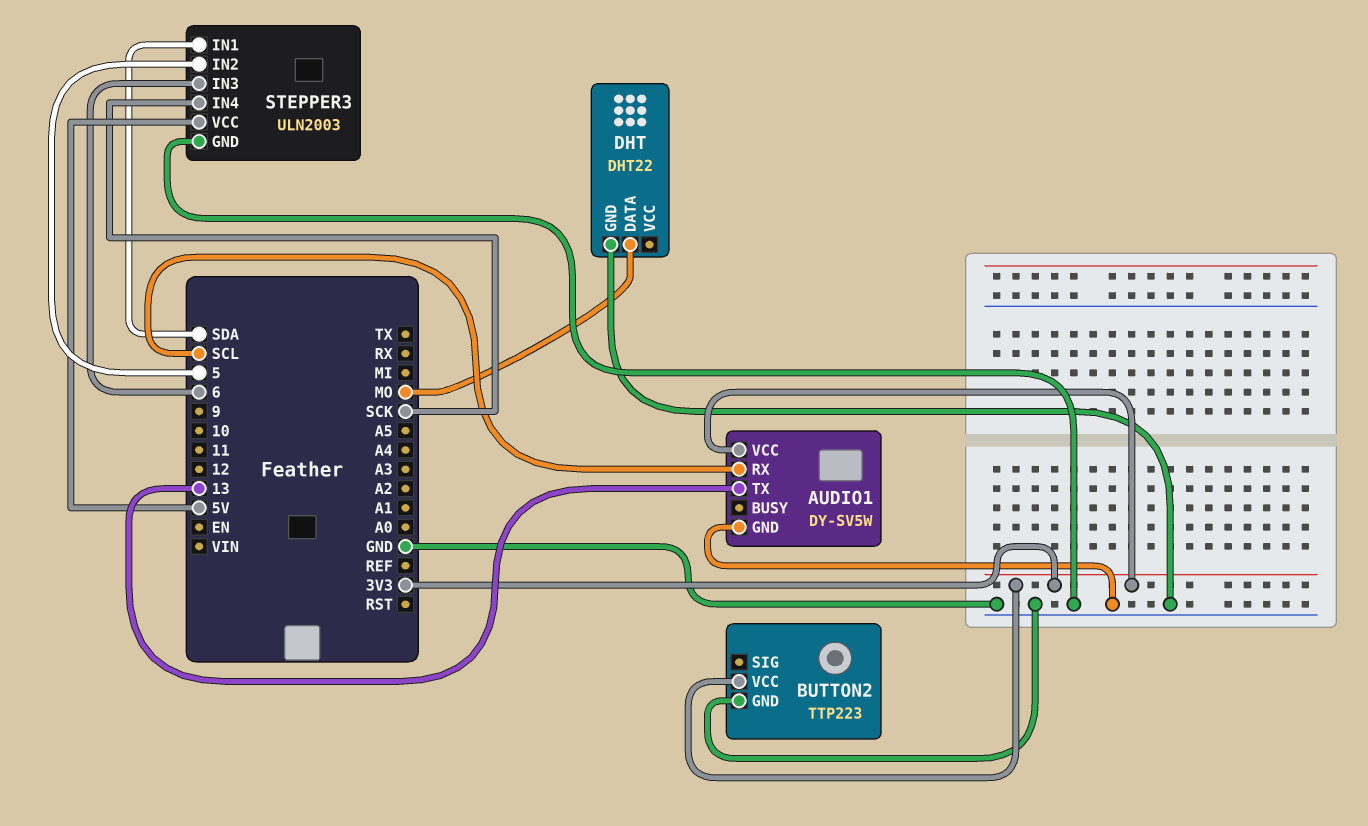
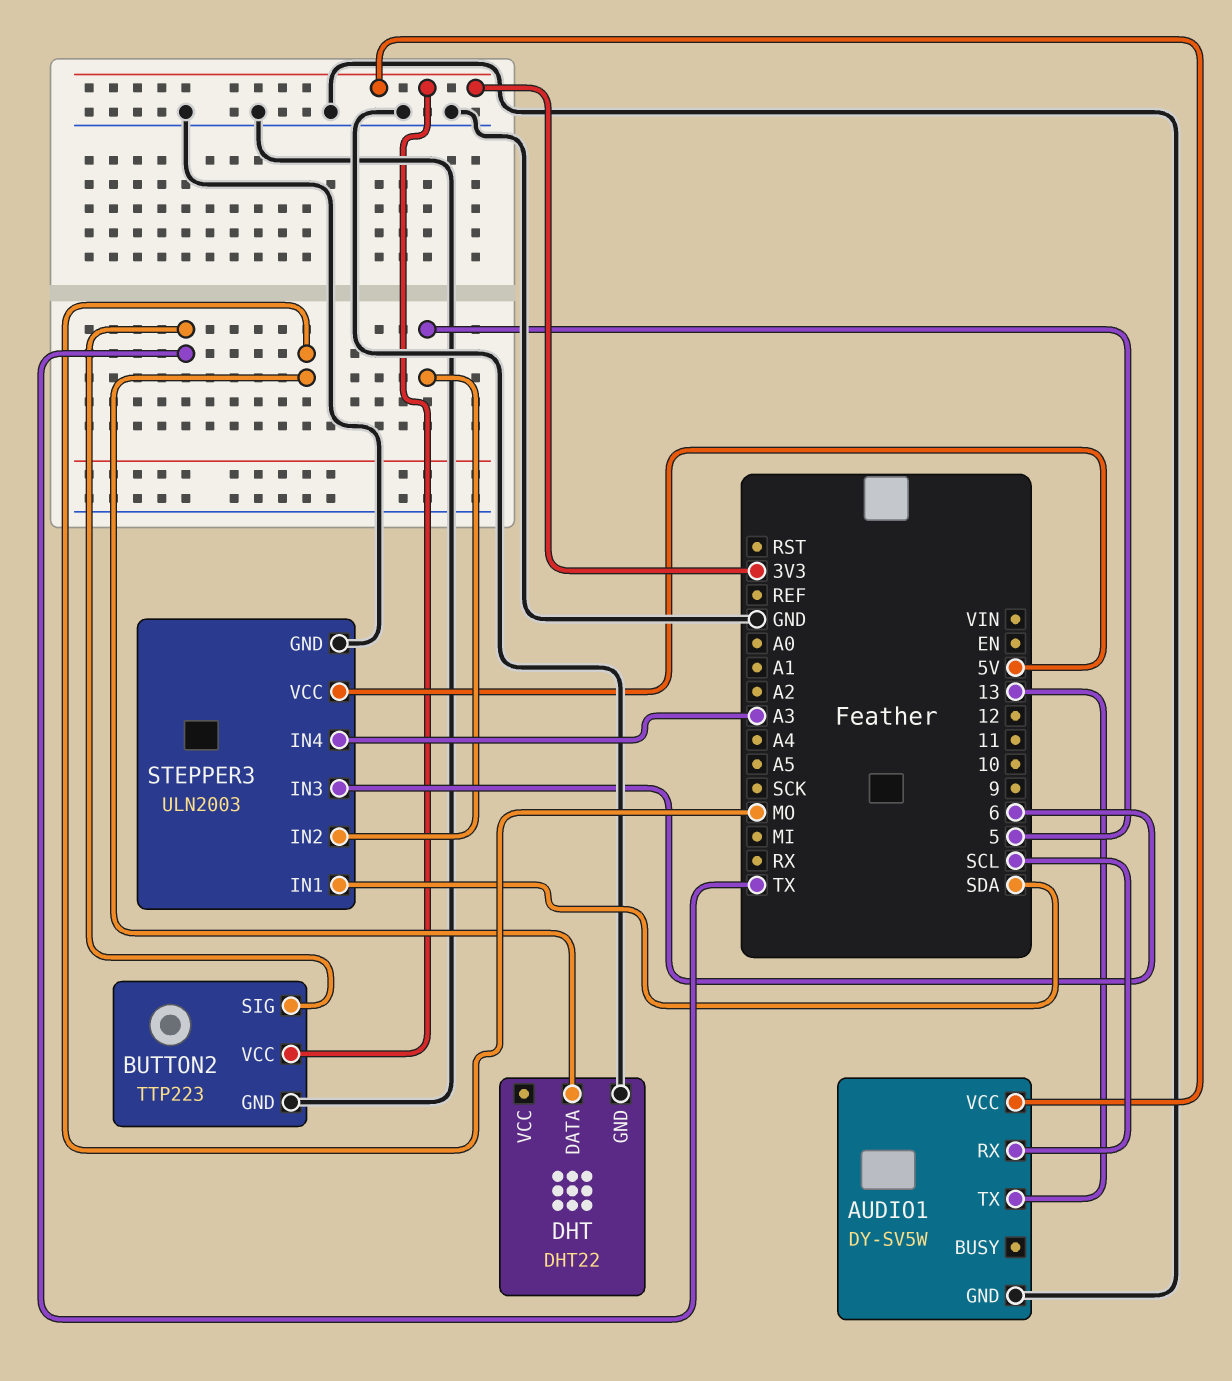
BUTTON2 pin SIG: none -> TX
STEPPER3 pin IN4: SCK -> A3

